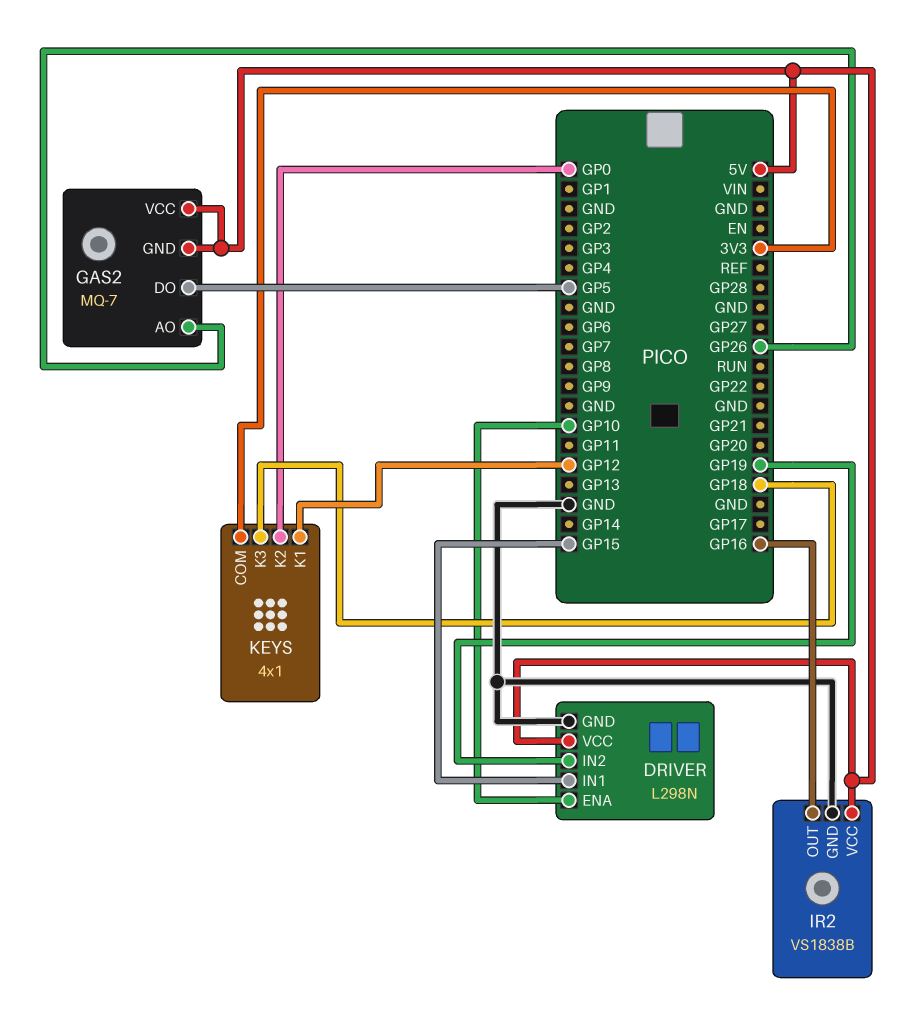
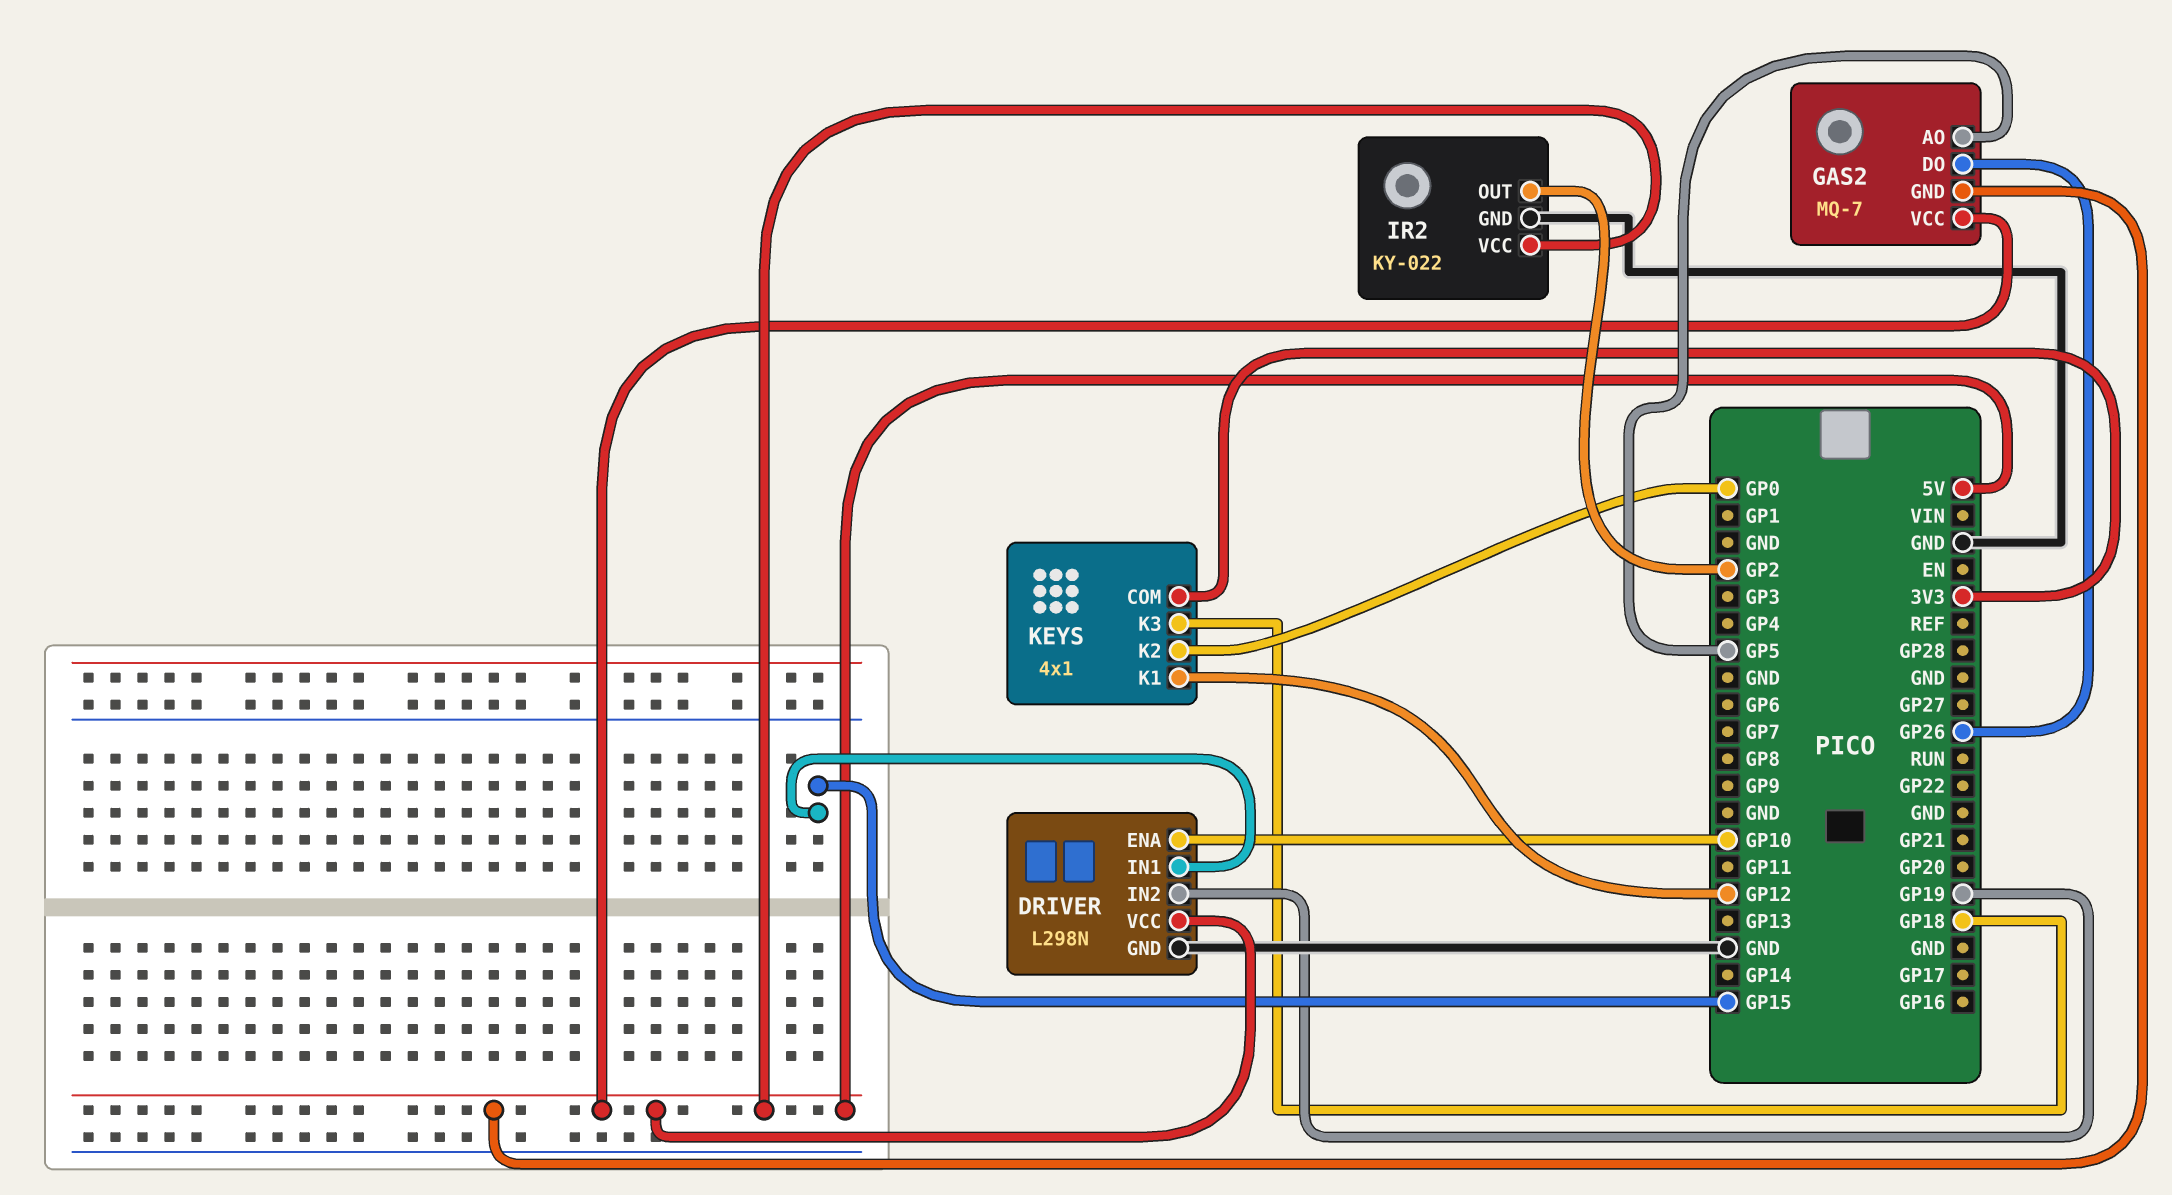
GAS2 pin AO: GP26 -> GP5
GAS2 pin DO: GP5 -> GP26
IR2: VS1838B -> KY-022
IR2 pin OUT: GP16 -> GP2

